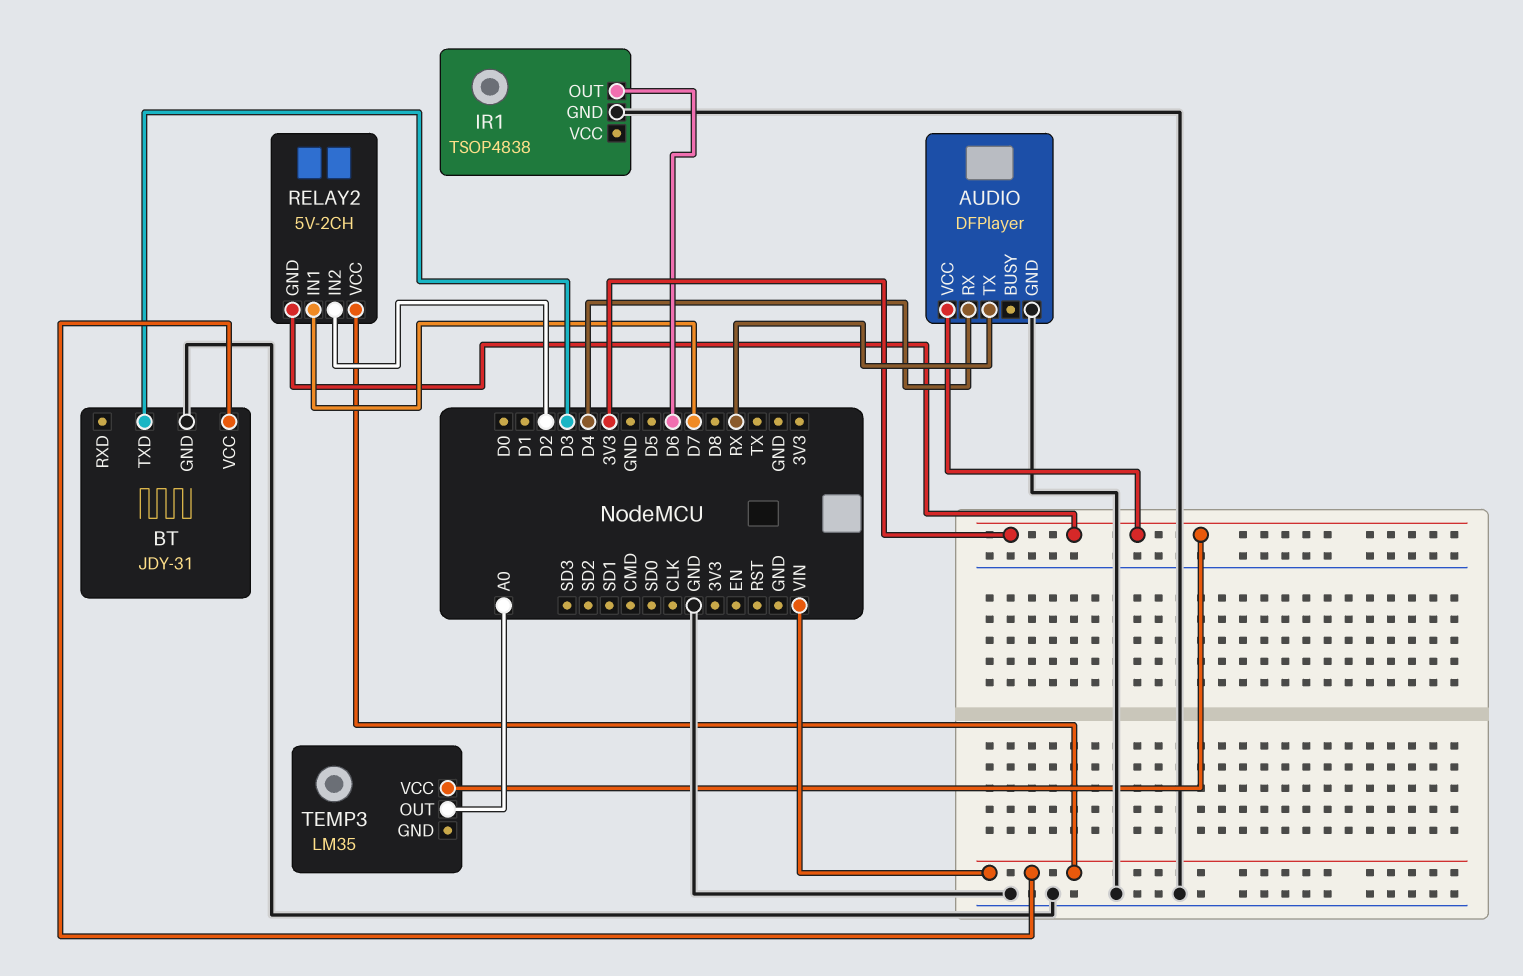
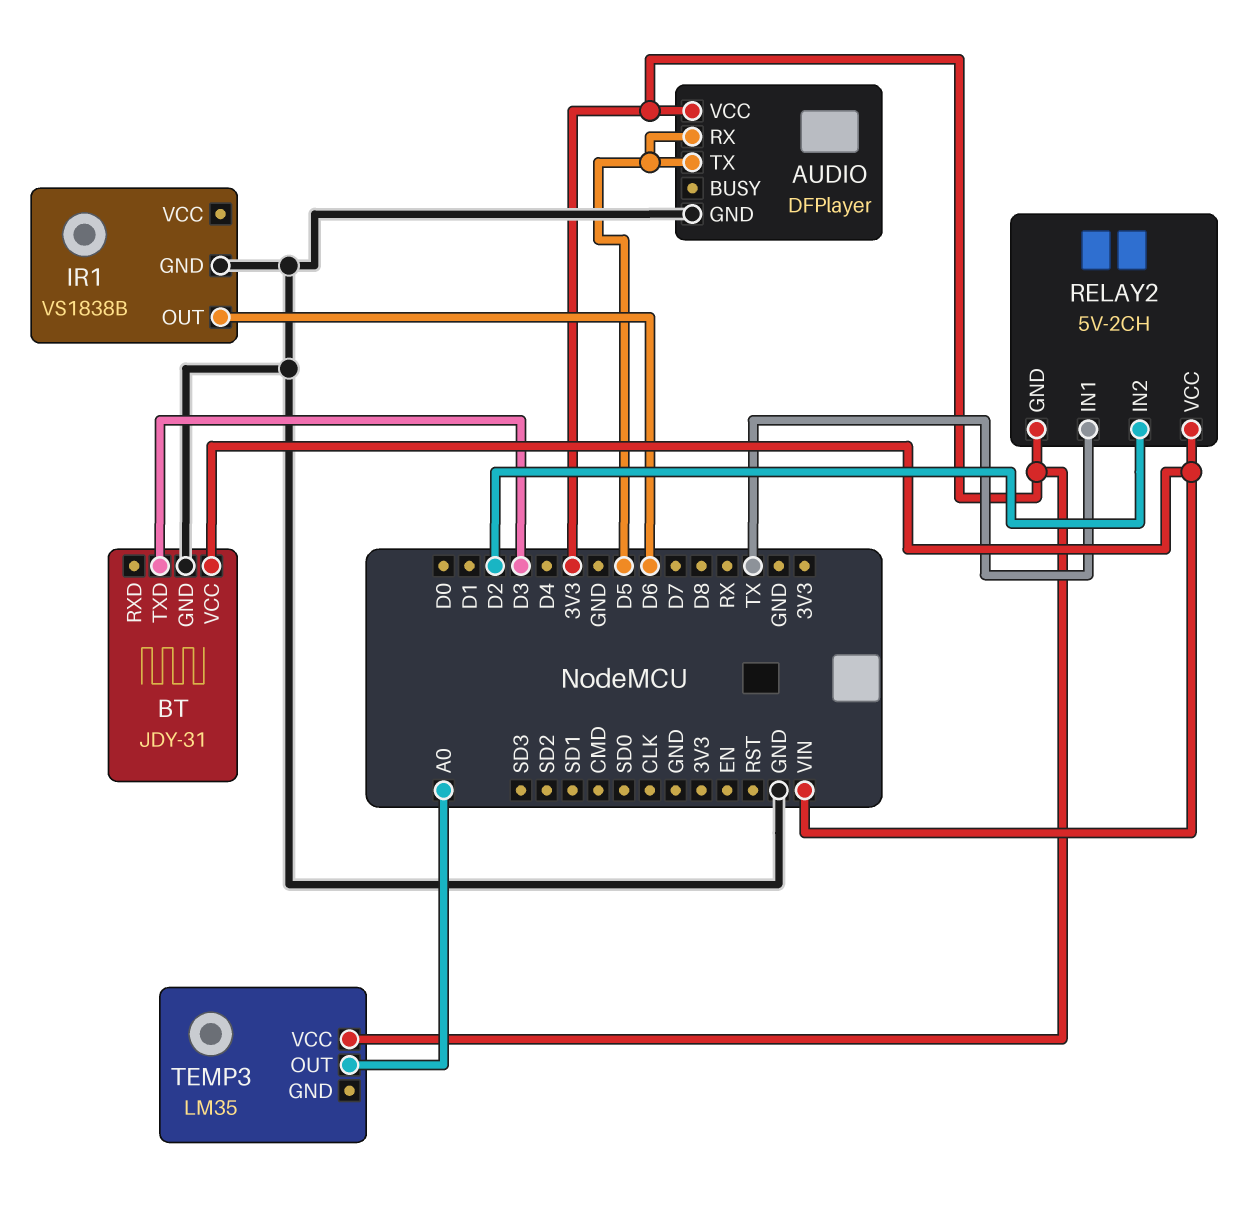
AUDIO pin RX: D4 -> D5
AUDIO pin TX: RX -> D5
IR1: TSOP4838 -> VS1838B
RELAY2 pin IN1: D7 -> TX

